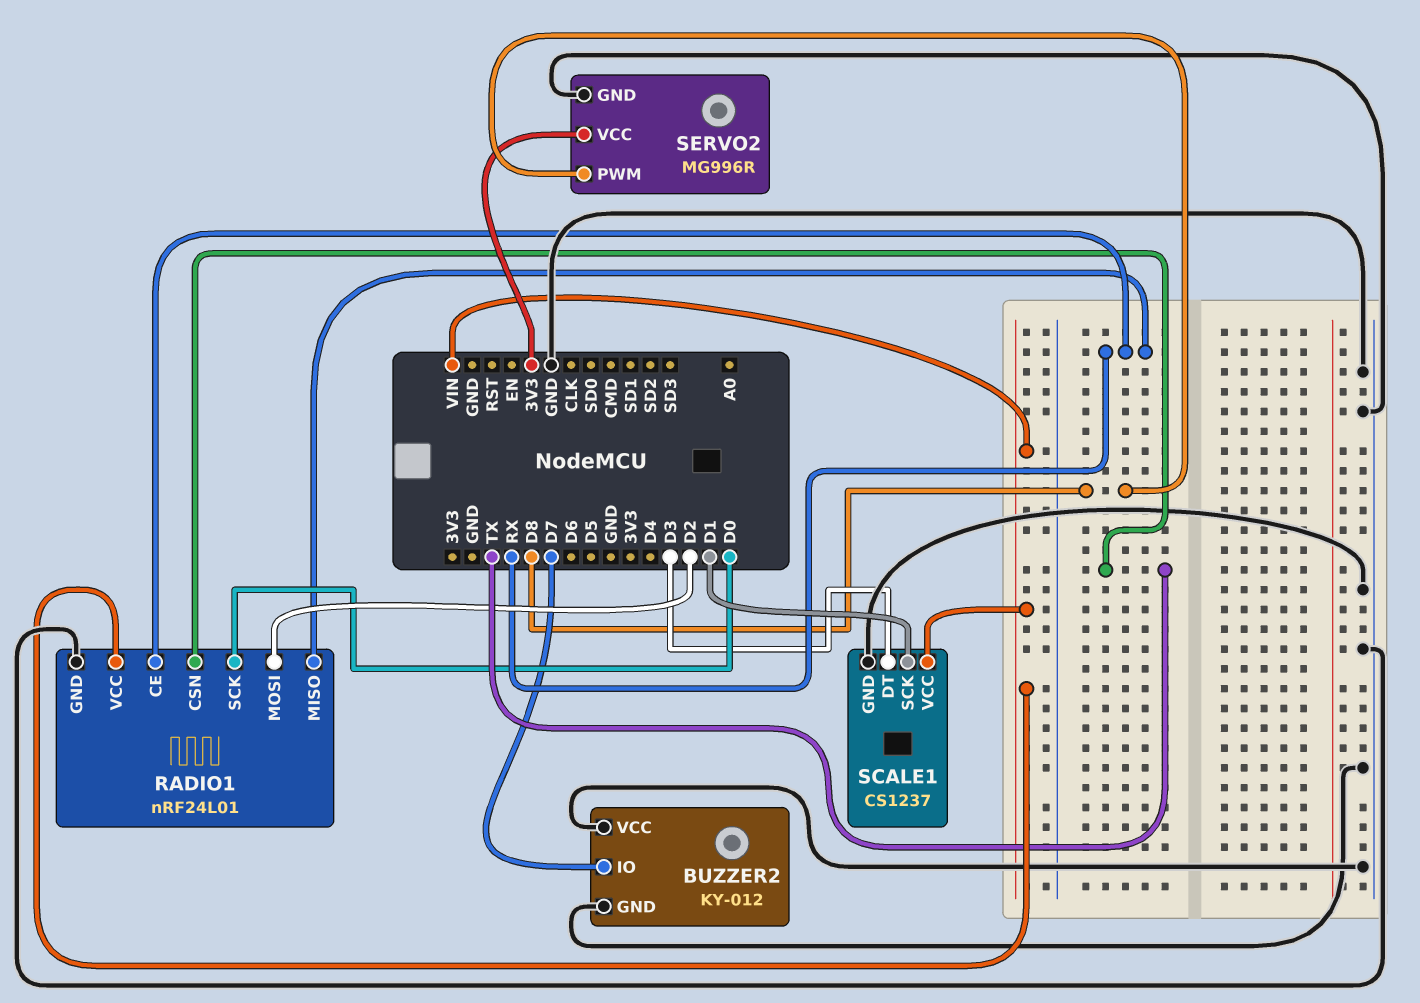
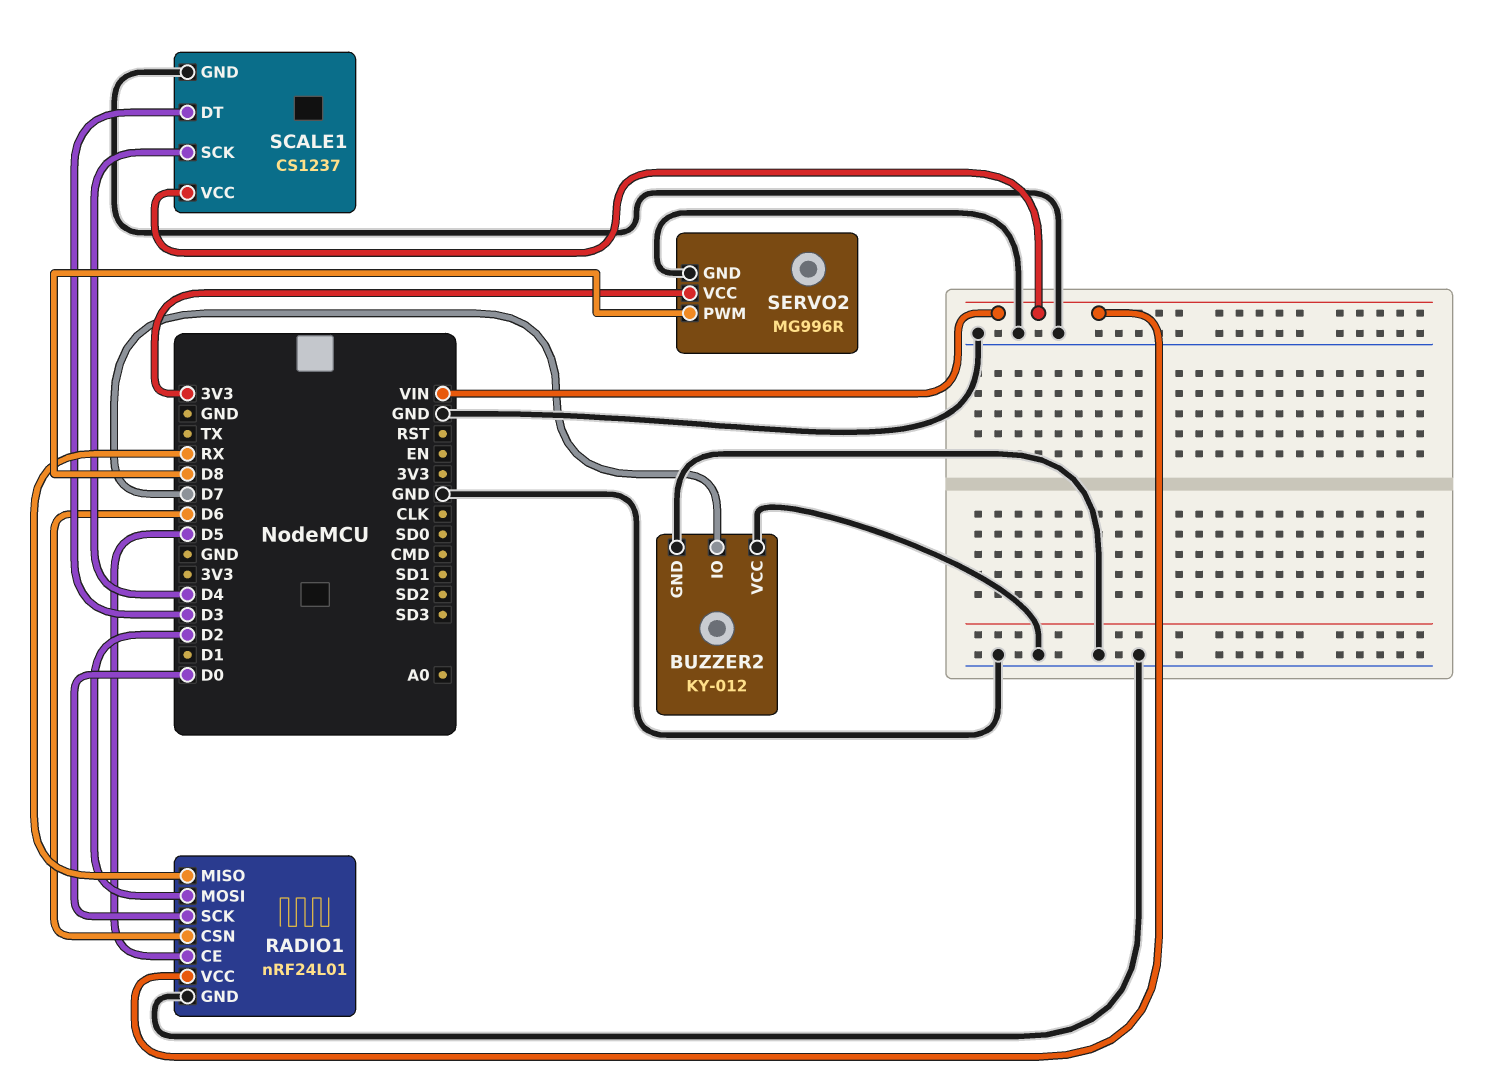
RADIO1 pin CE: RX -> D5
RADIO1 pin CSN: TX -> D6
SCALE1 pin SCK: D1 -> D4

